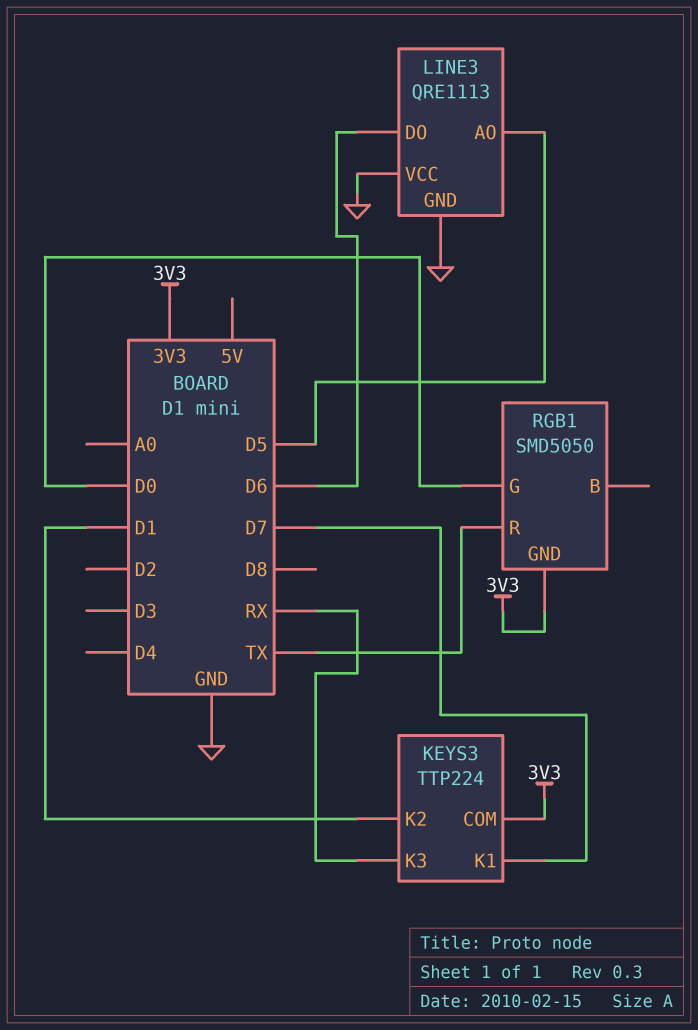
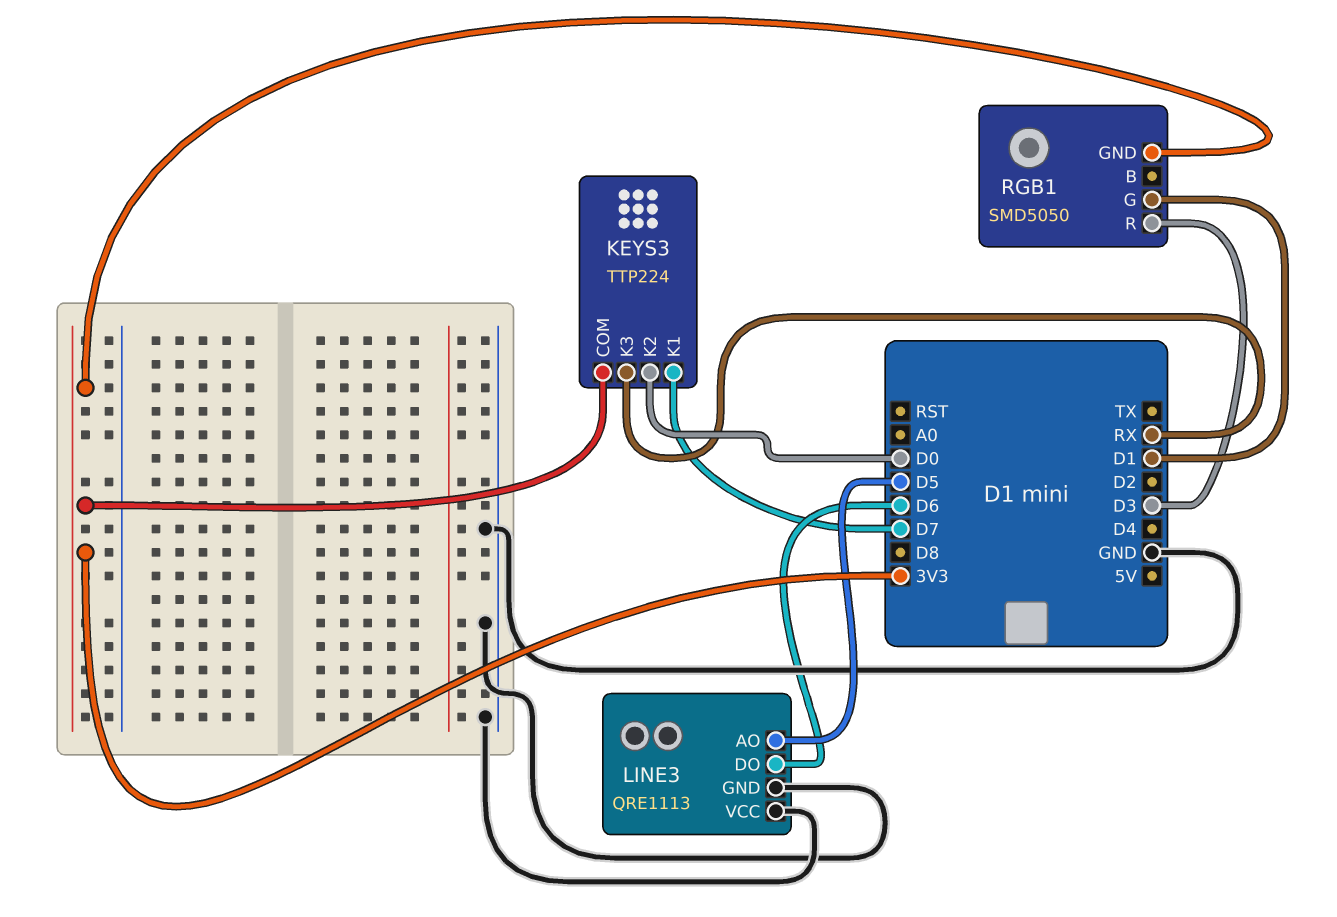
KEYS3 pin K2: D1 -> D0
RGB1 pin G: D0 -> D1
RGB1 pin R: TX -> D3

